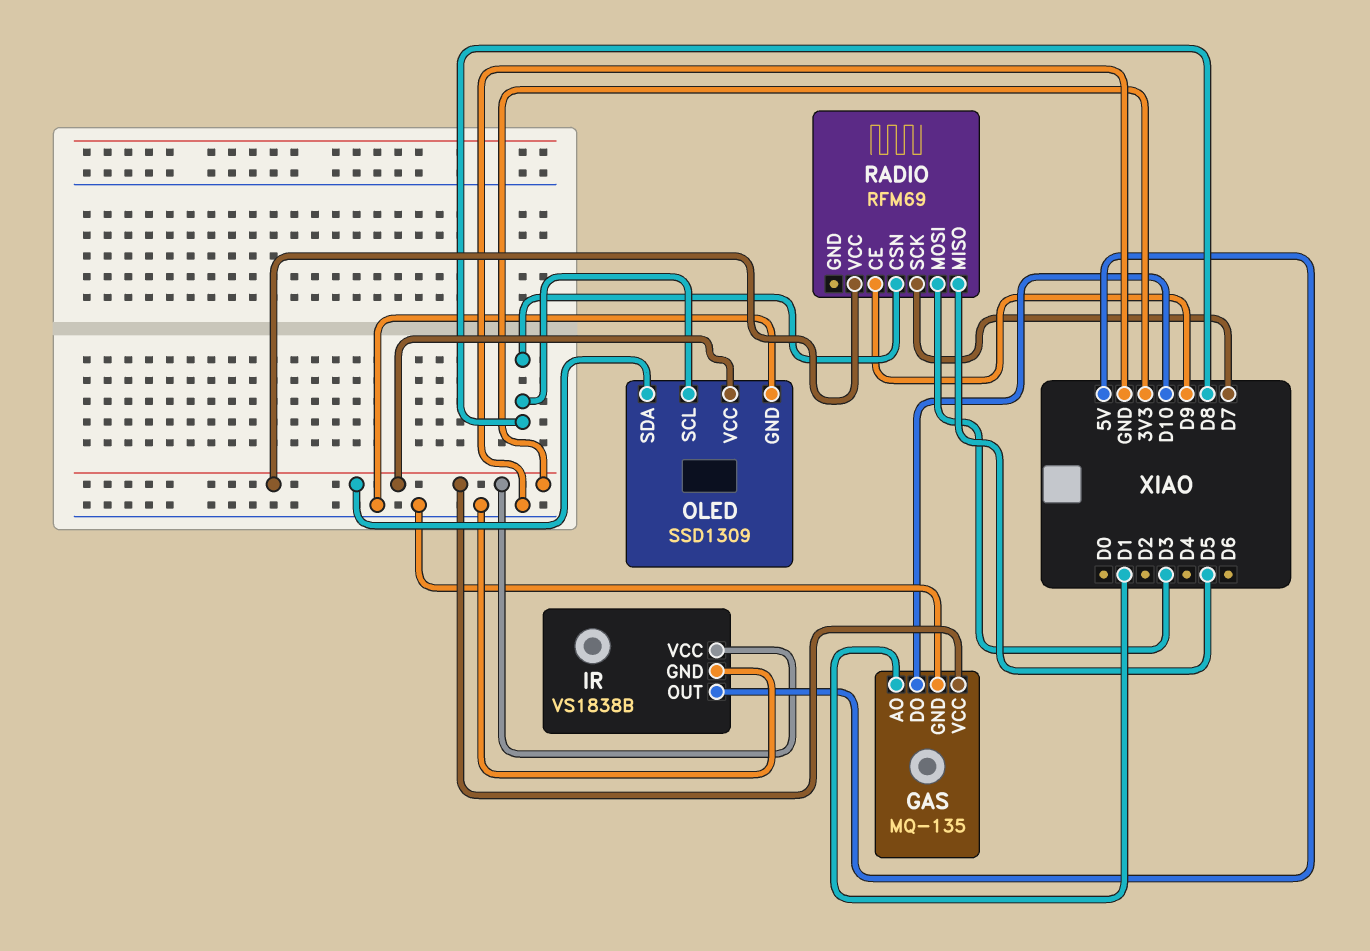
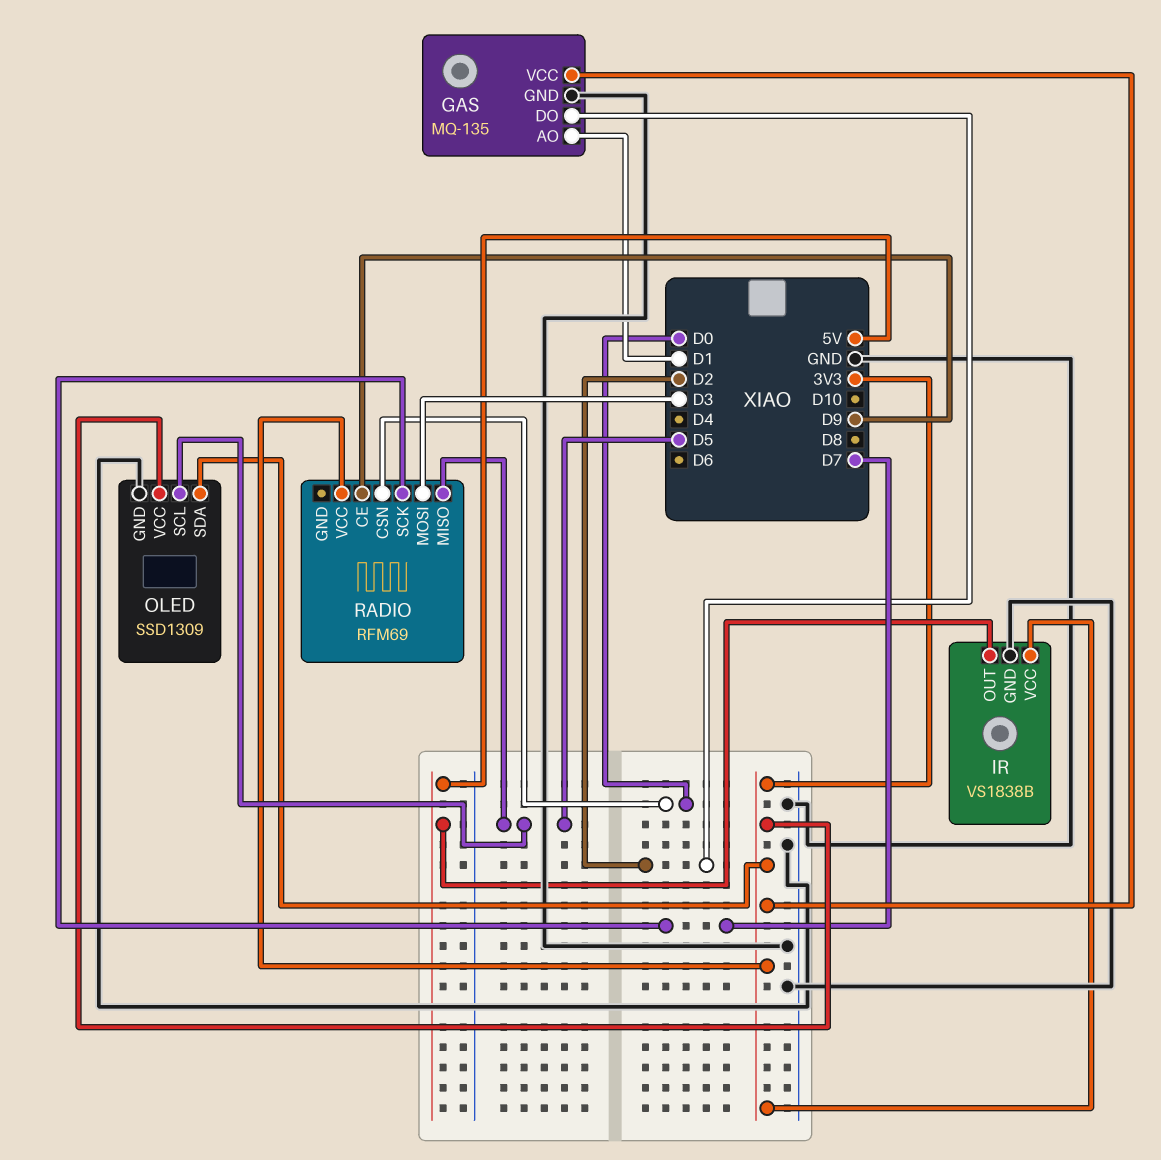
GAS pin DO: D10 -> D2
OLED pin SCL: D8 -> D5
RADIO pin CSN: D8 -> D0

